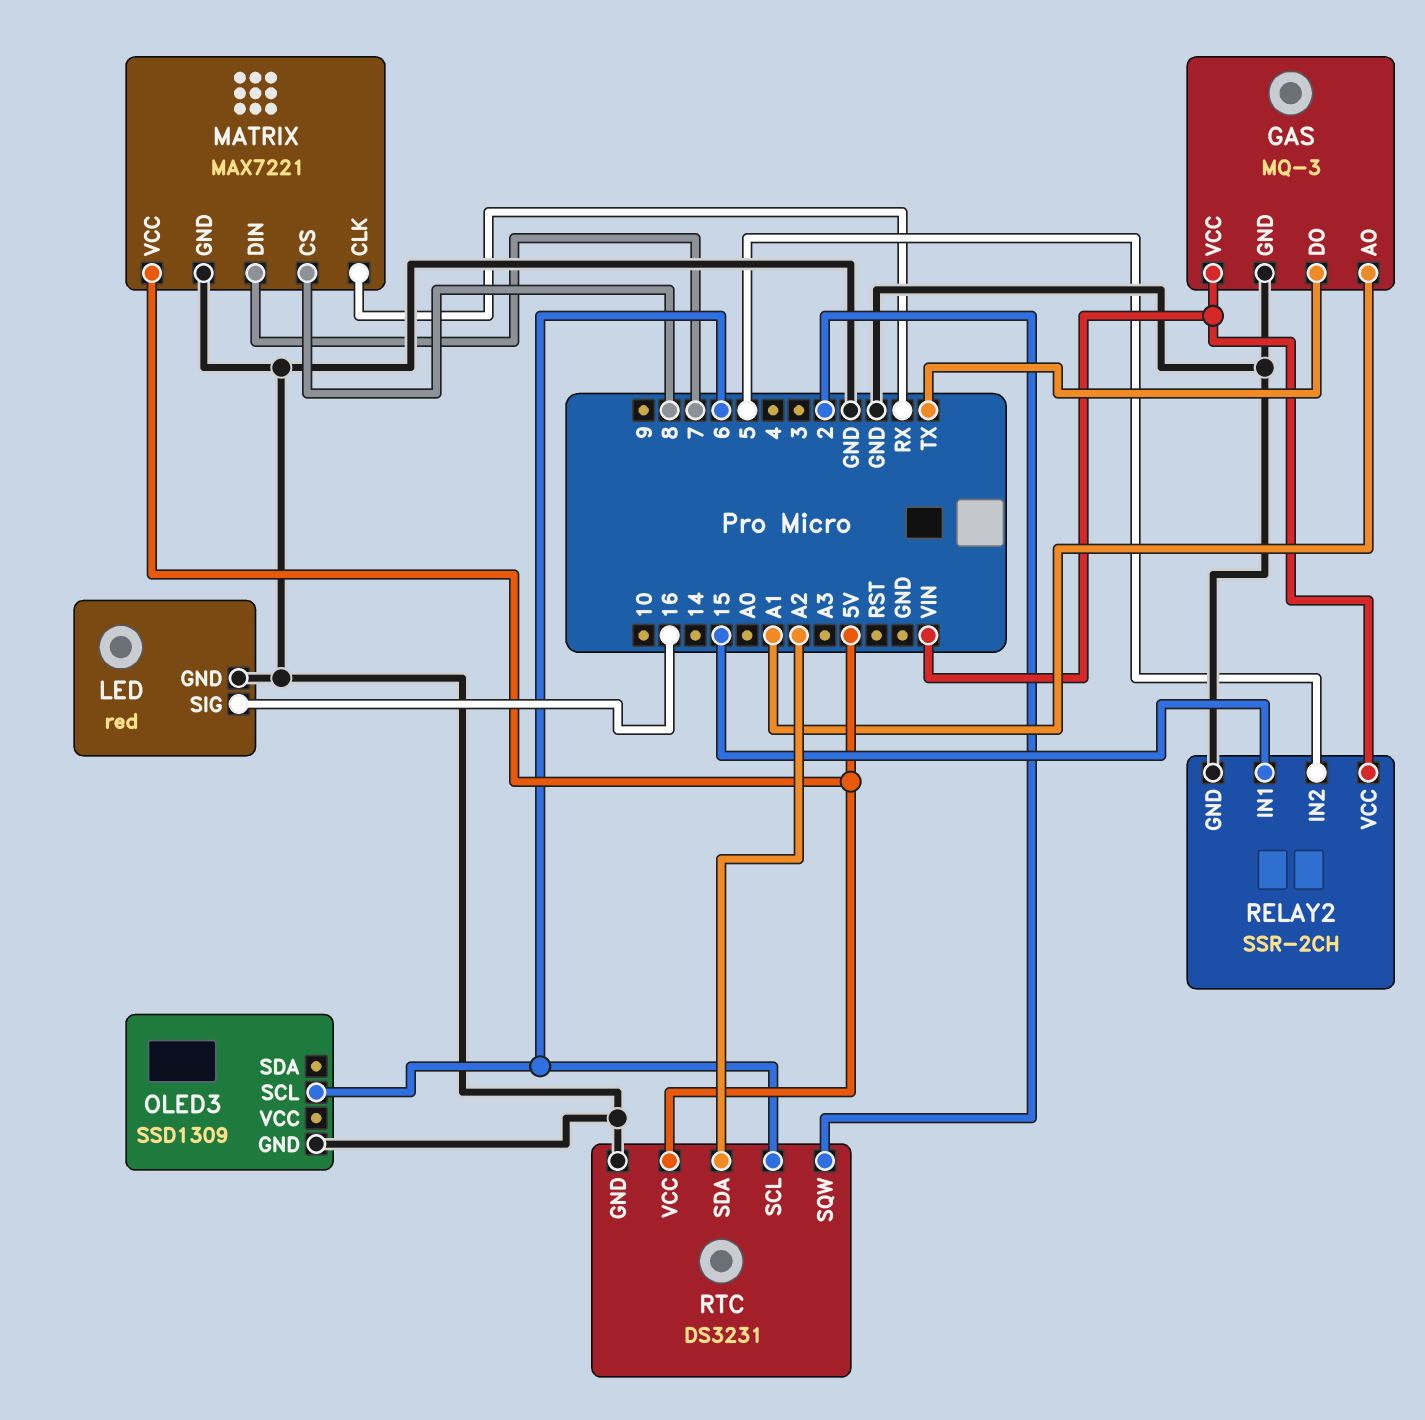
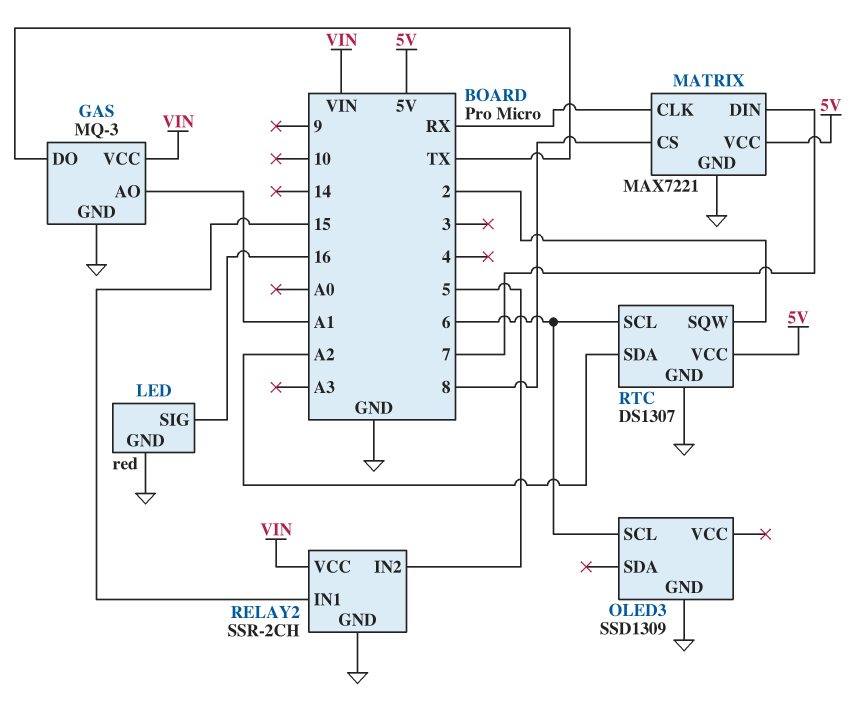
RTC: DS3231 -> DS1307

